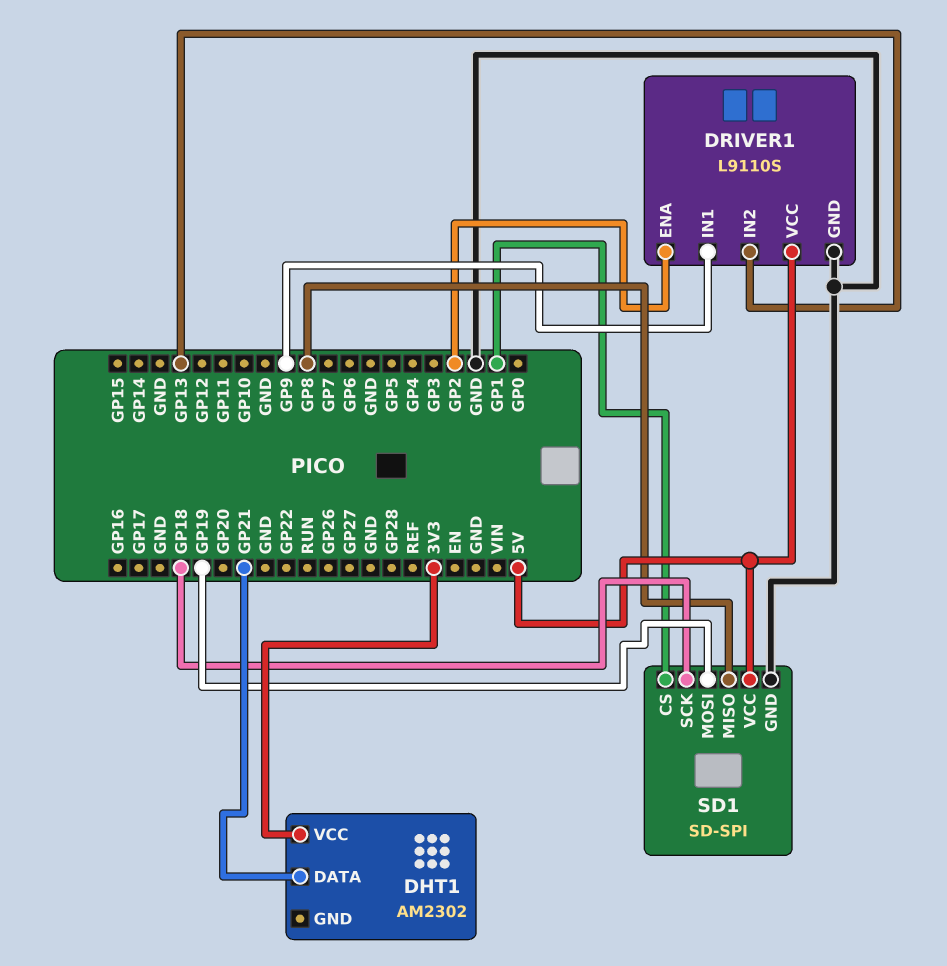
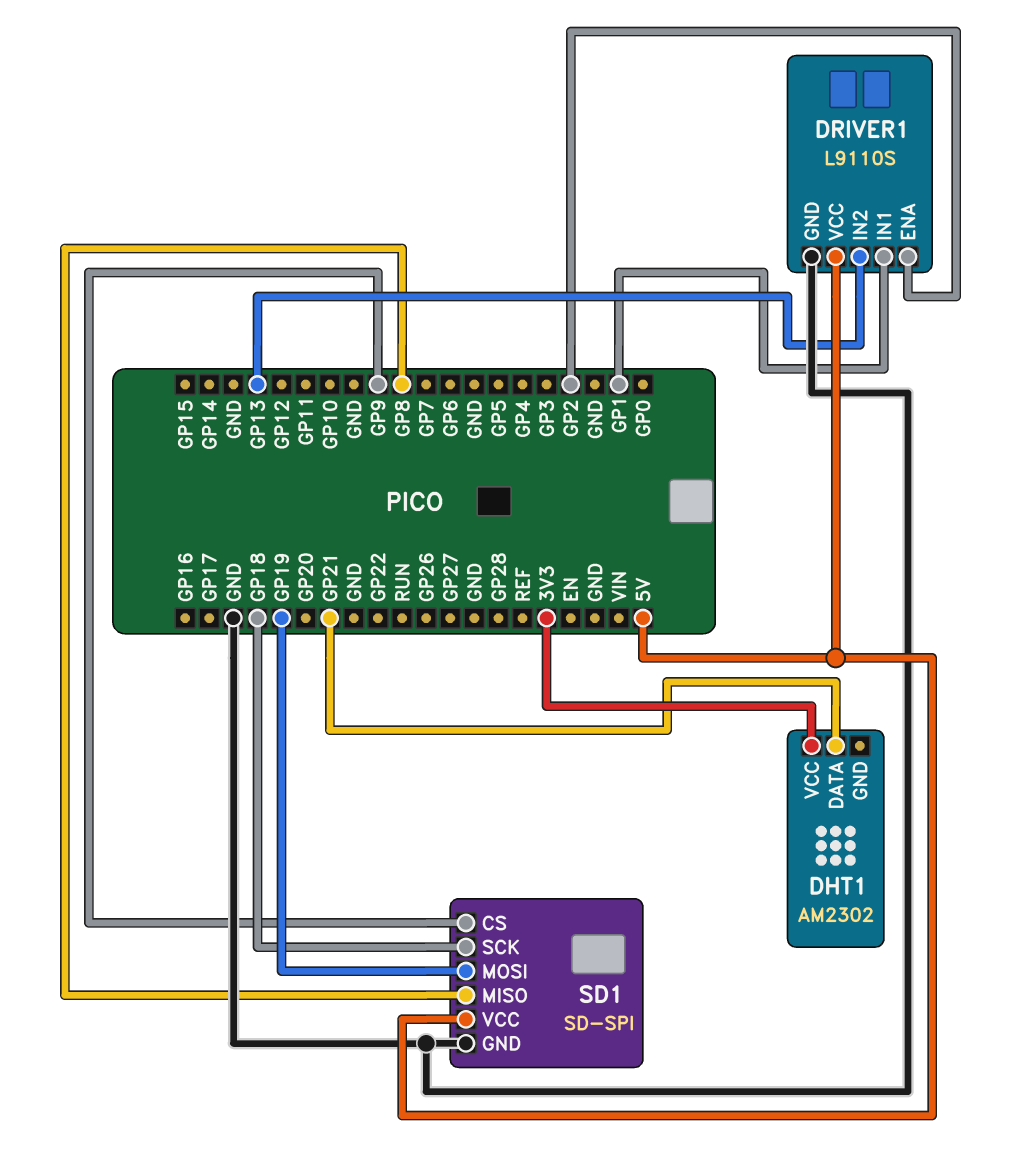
DRIVER1 pin IN1: GP9 -> GP1
SD1 pin CS: GP1 -> GP9

